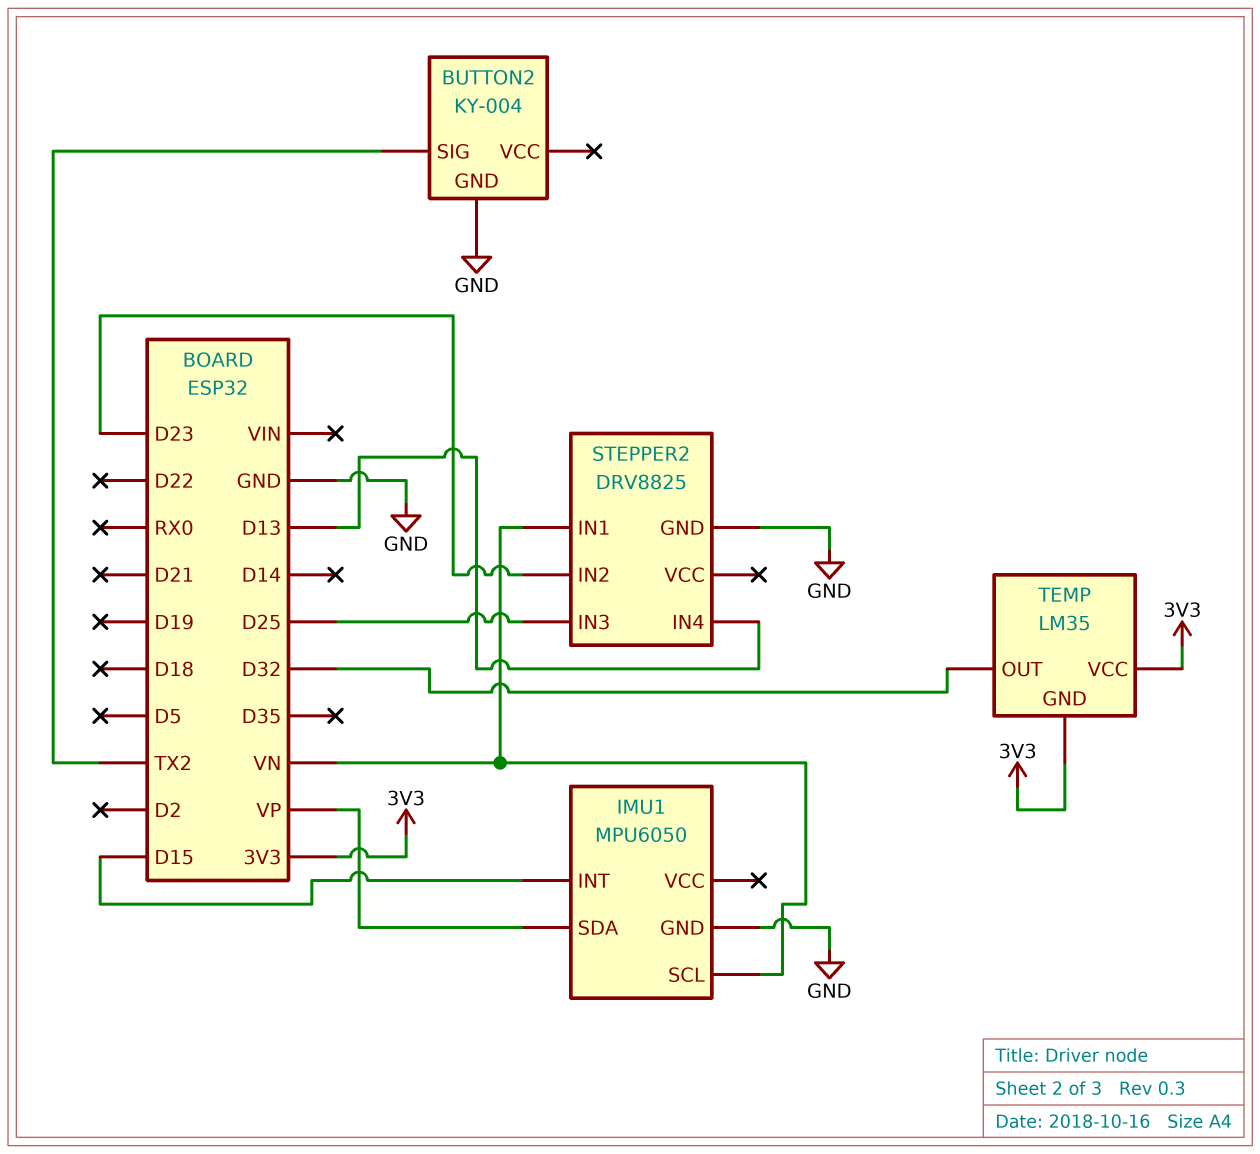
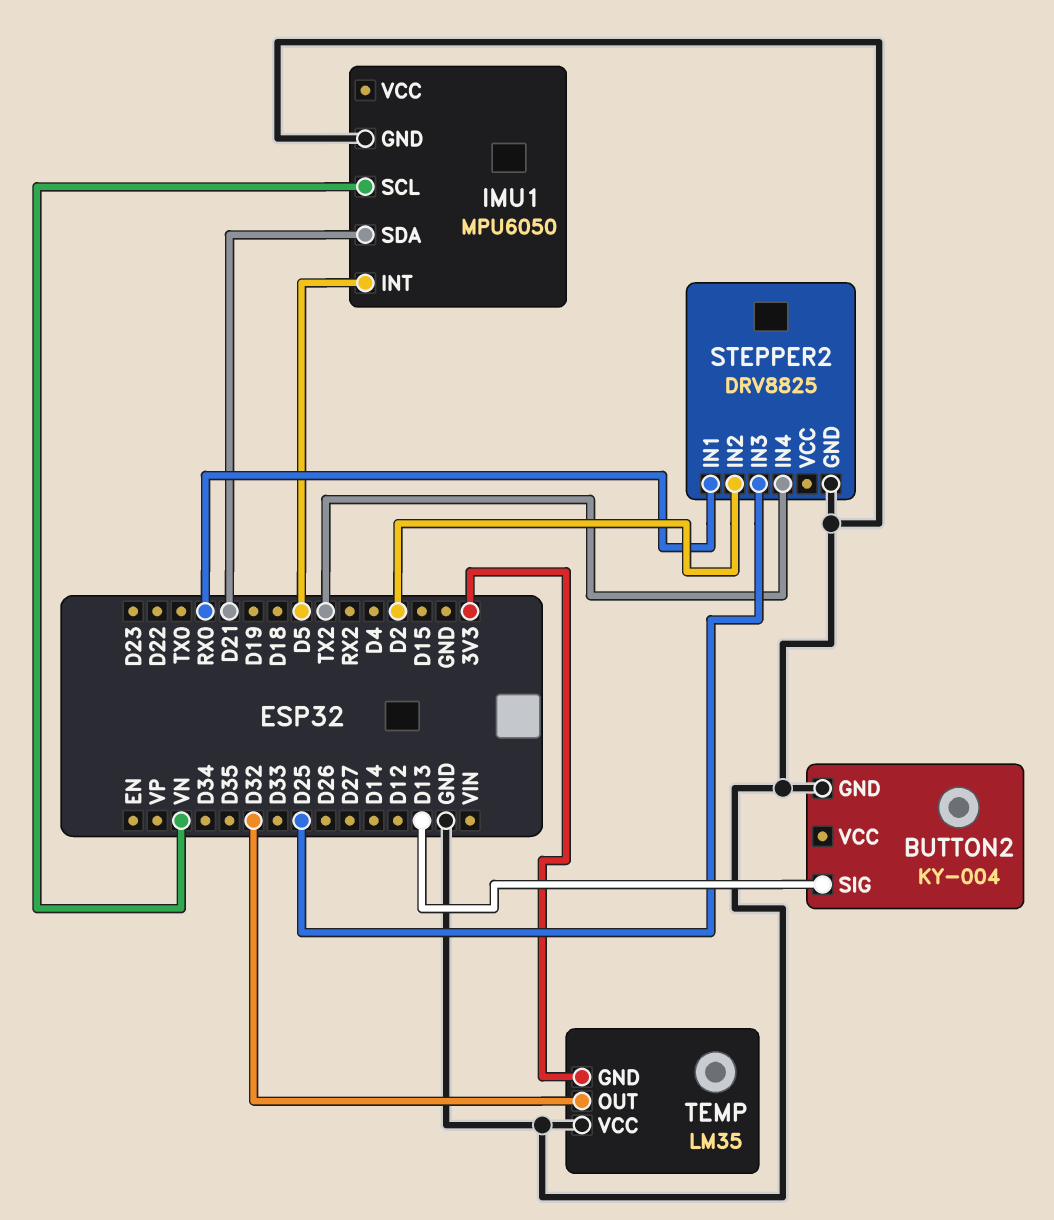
BUTTON2 pin SIG: TX2 -> D13
IMU1 pin INT: D15 -> D5
IMU1 pin SDA: VP -> D21
STEPPER2 pin IN1: VN -> RX0
STEPPER2 pin IN2: D23 -> D2
STEPPER2 pin IN4: D13 -> TX2
TEMP pin VCC: 3V3 -> GND

